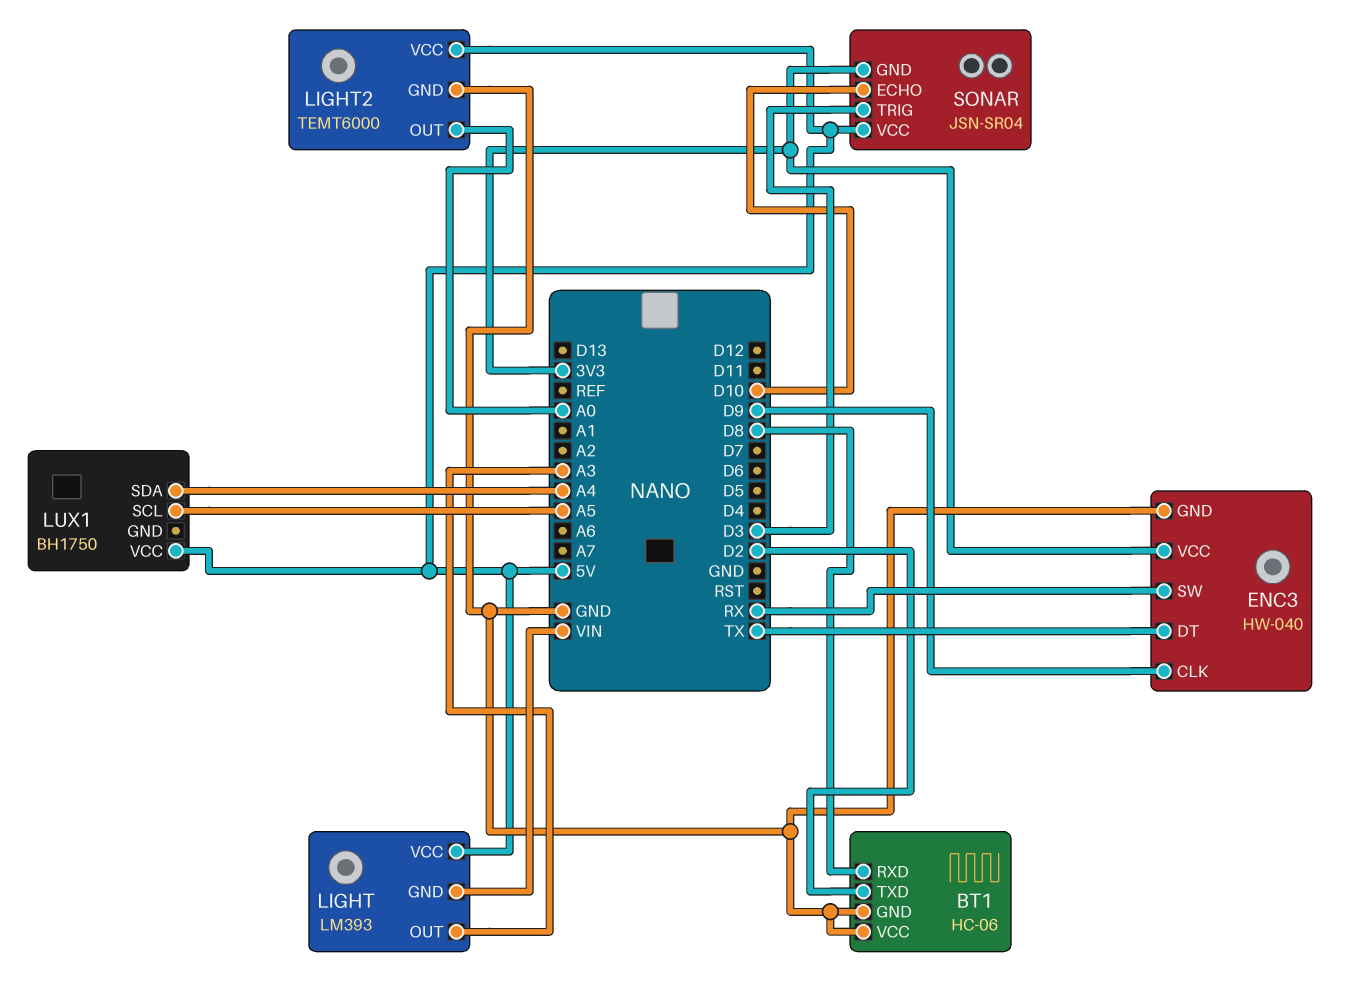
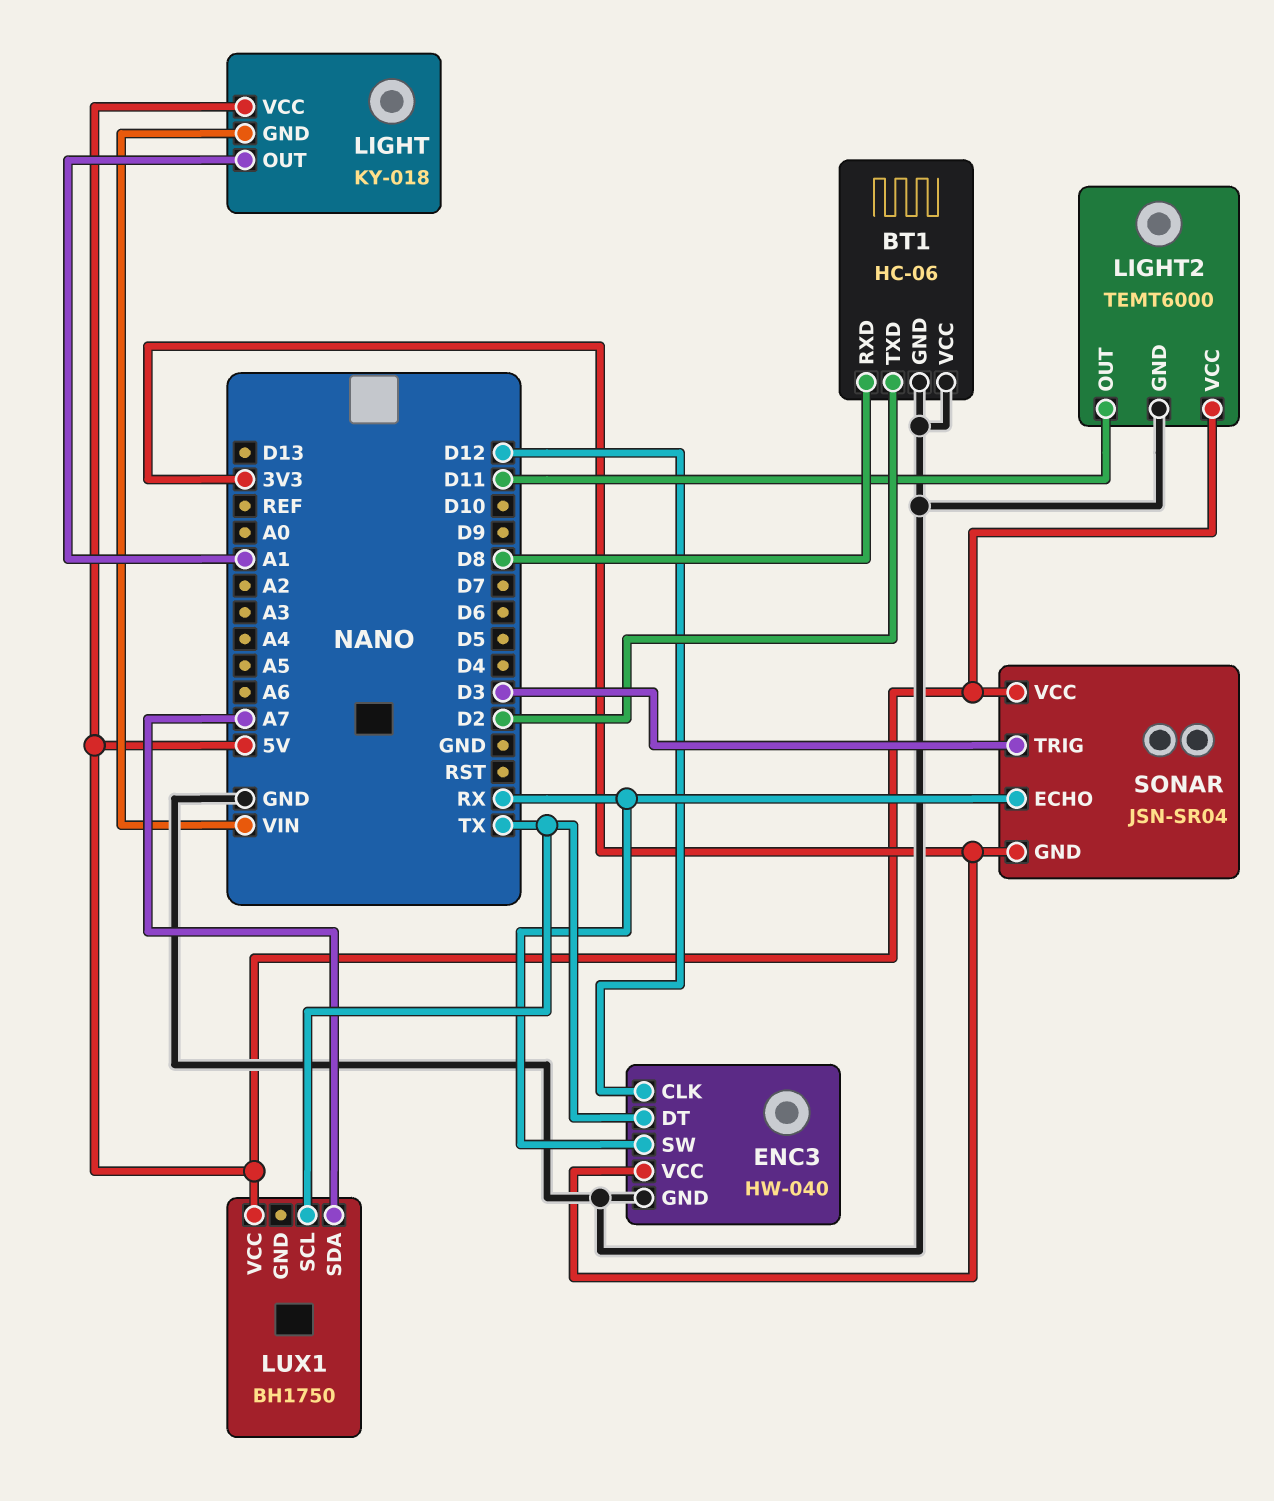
ENC3 pin CLK: D9 -> D12
LIGHT: LM393 -> KY-018
LIGHT pin OUT: A3 -> A1
LIGHT2 pin OUT: A0 -> D11
LUX1 pin SCL: A5 -> TX
LUX1 pin SDA: A4 -> A7
SONAR pin ECHO: D10 -> RX

